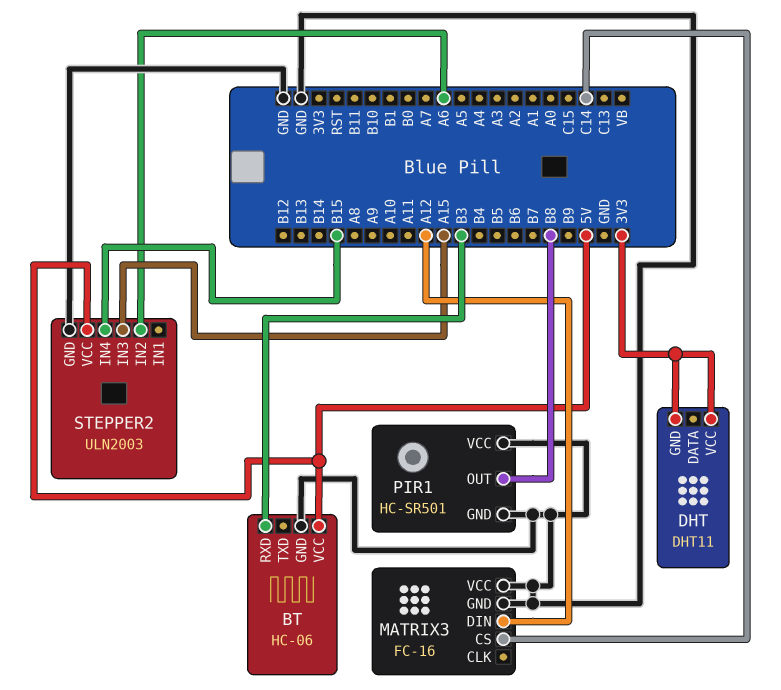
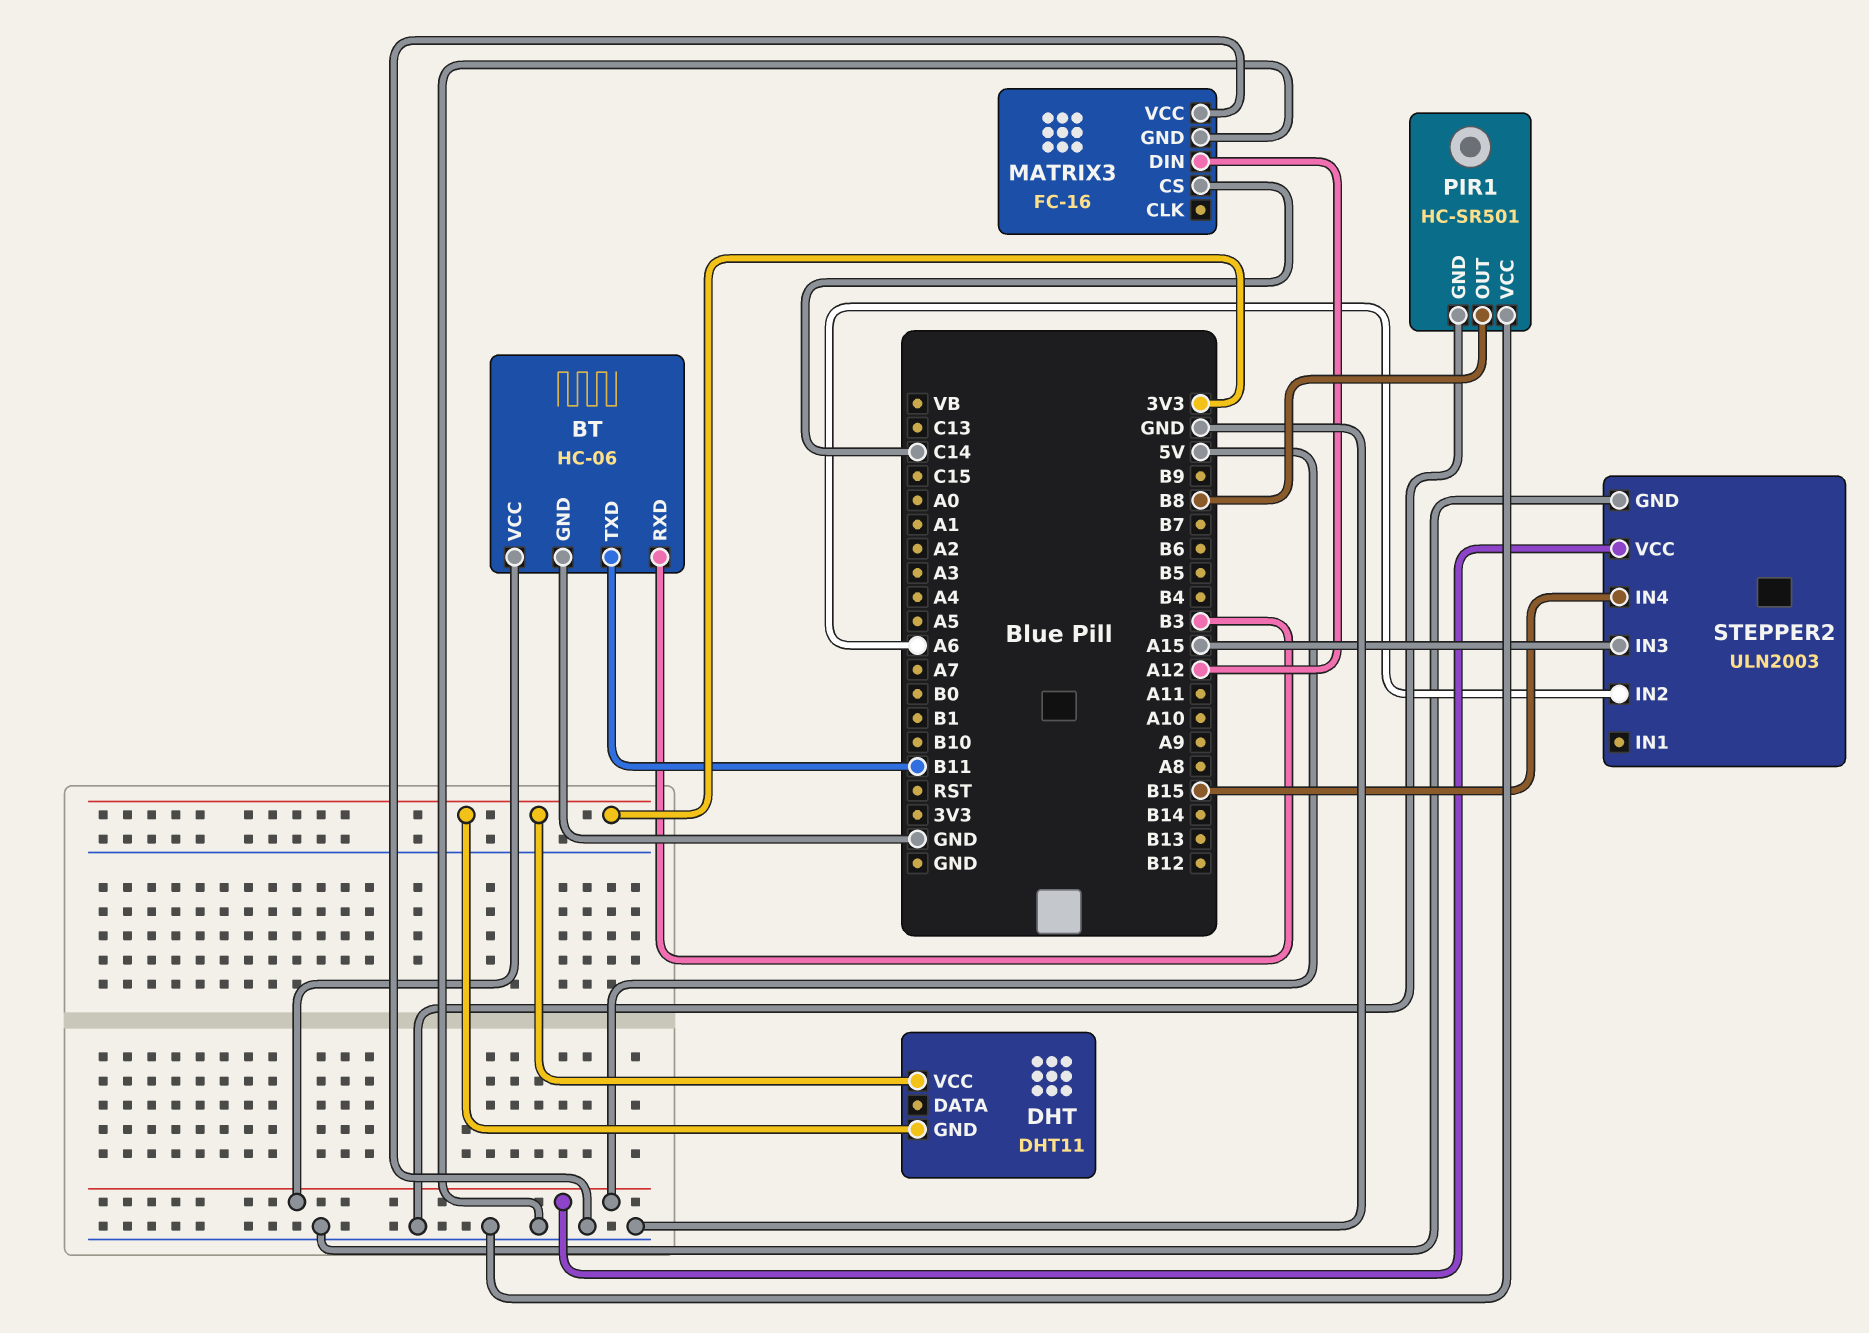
BT pin TXD: none -> B11

